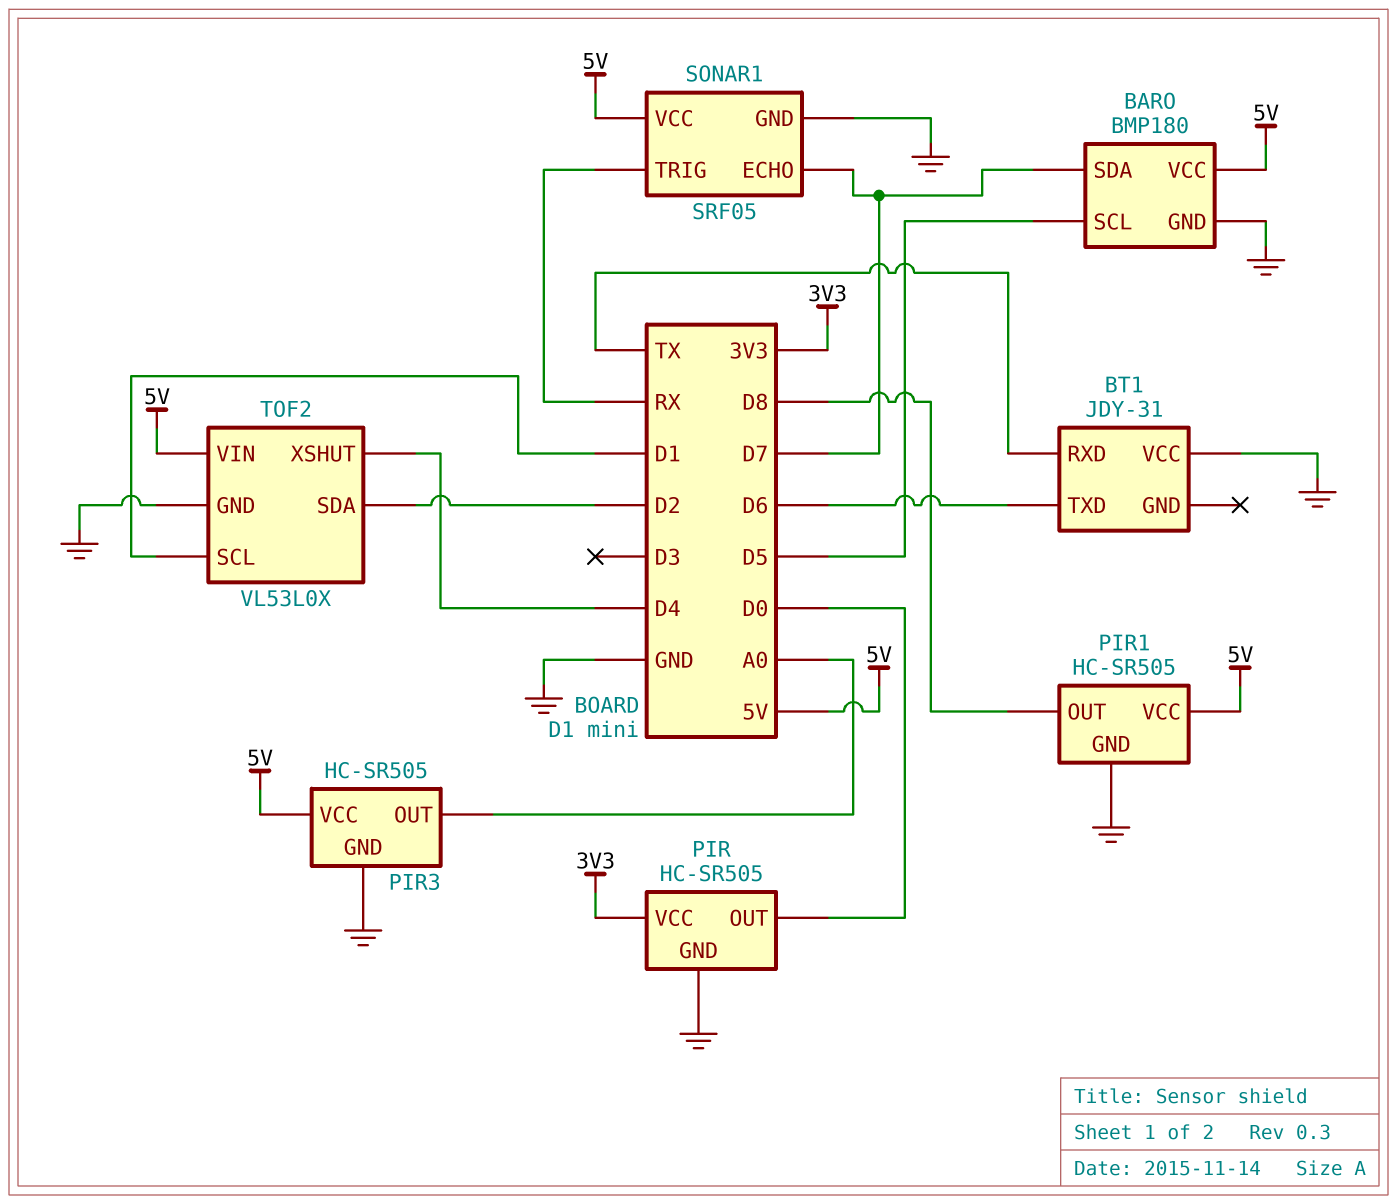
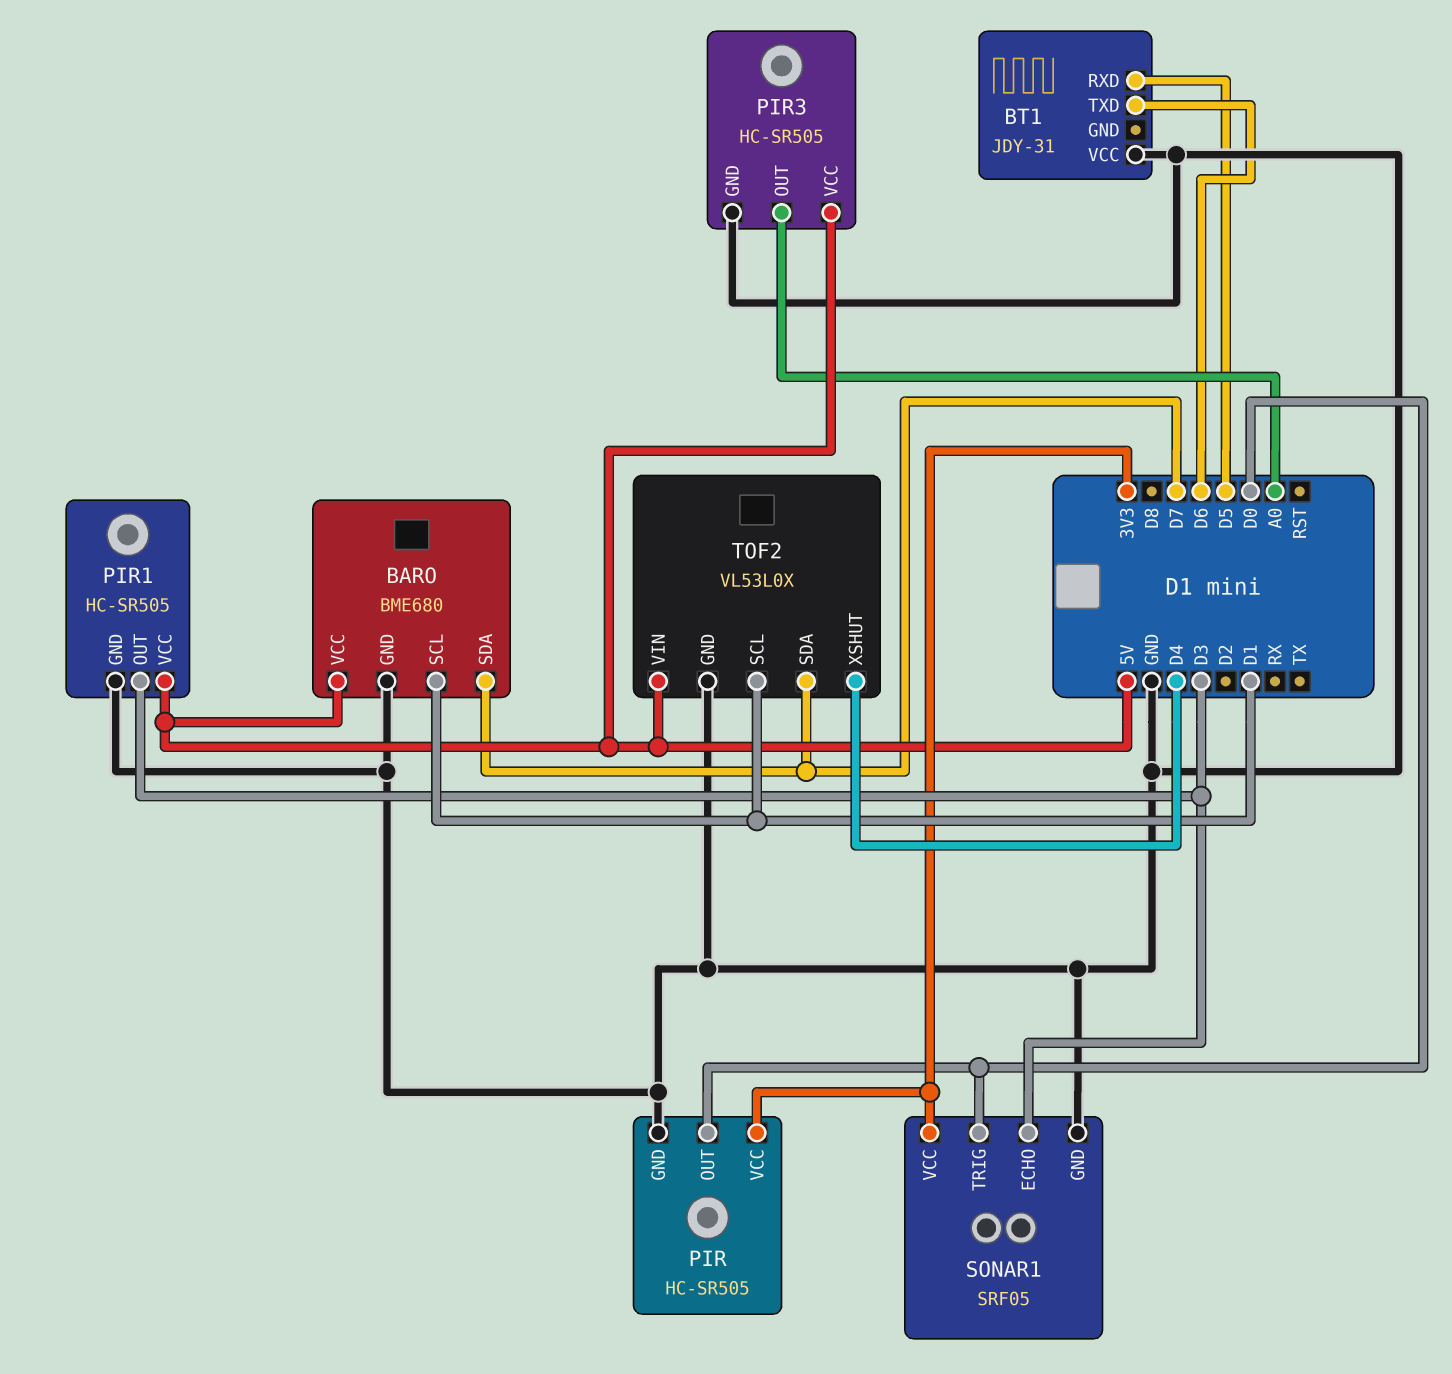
BARO: BMP180 -> BME680
BARO pin SCL: D5 -> D1
BT1 pin RXD: TX -> D5
PIR1 pin OUT: D8 -> D3
SONAR1 pin ECHO: D7 -> D3
SONAR1 pin TRIG: RX -> D0
SONAR1 pin VCC: 5V -> 3V3
TOF2 pin SDA: D2 -> D7

